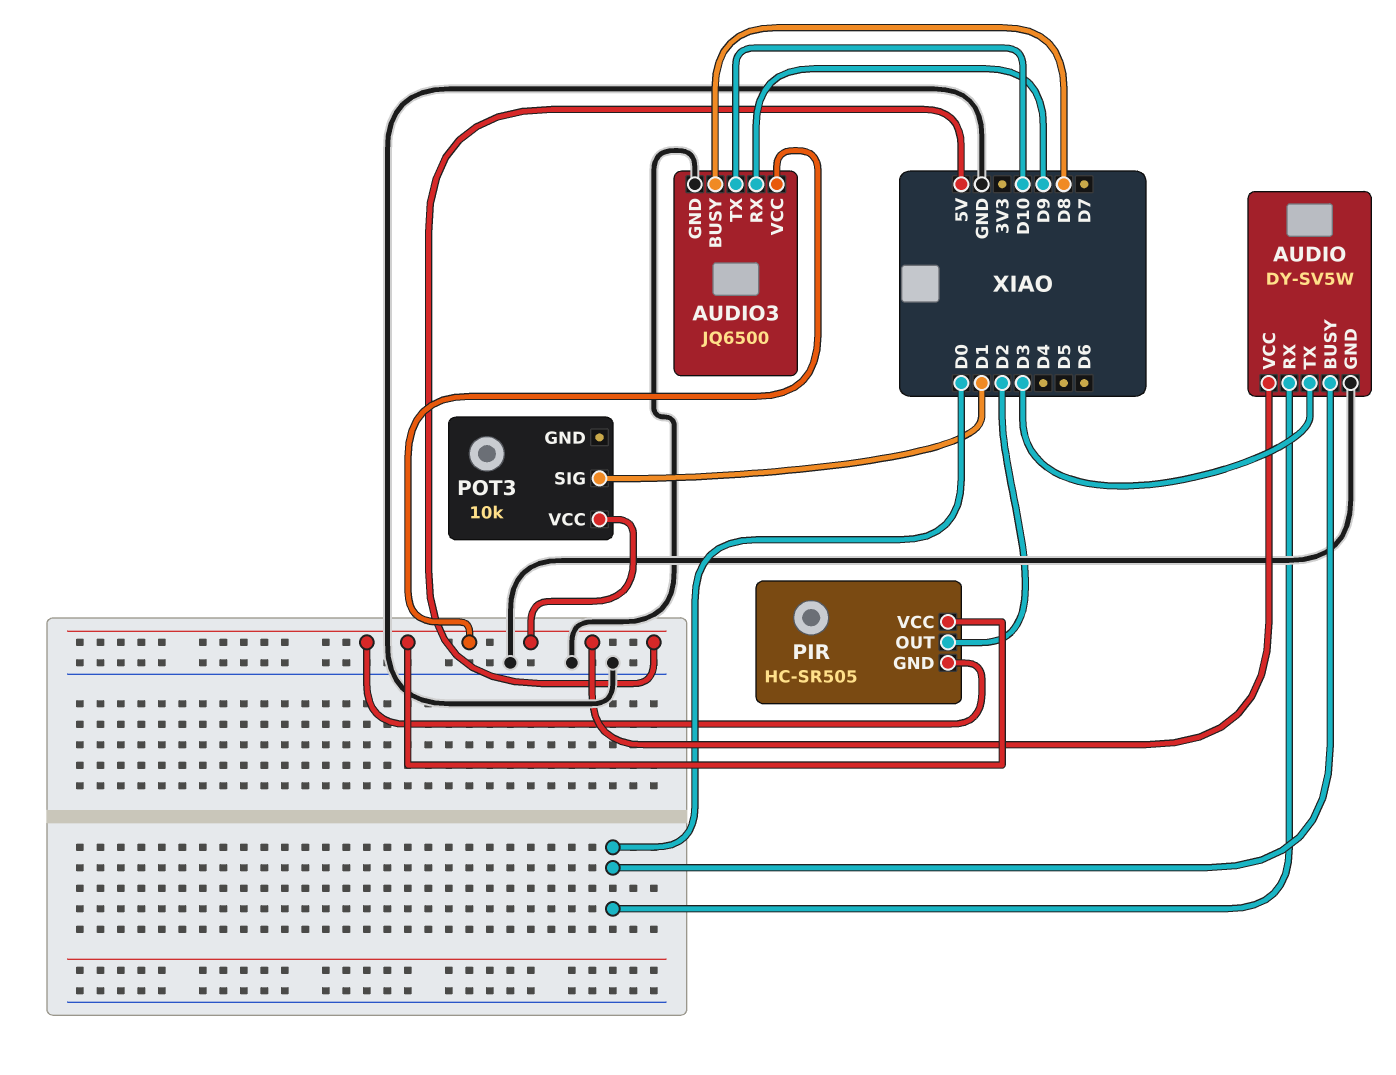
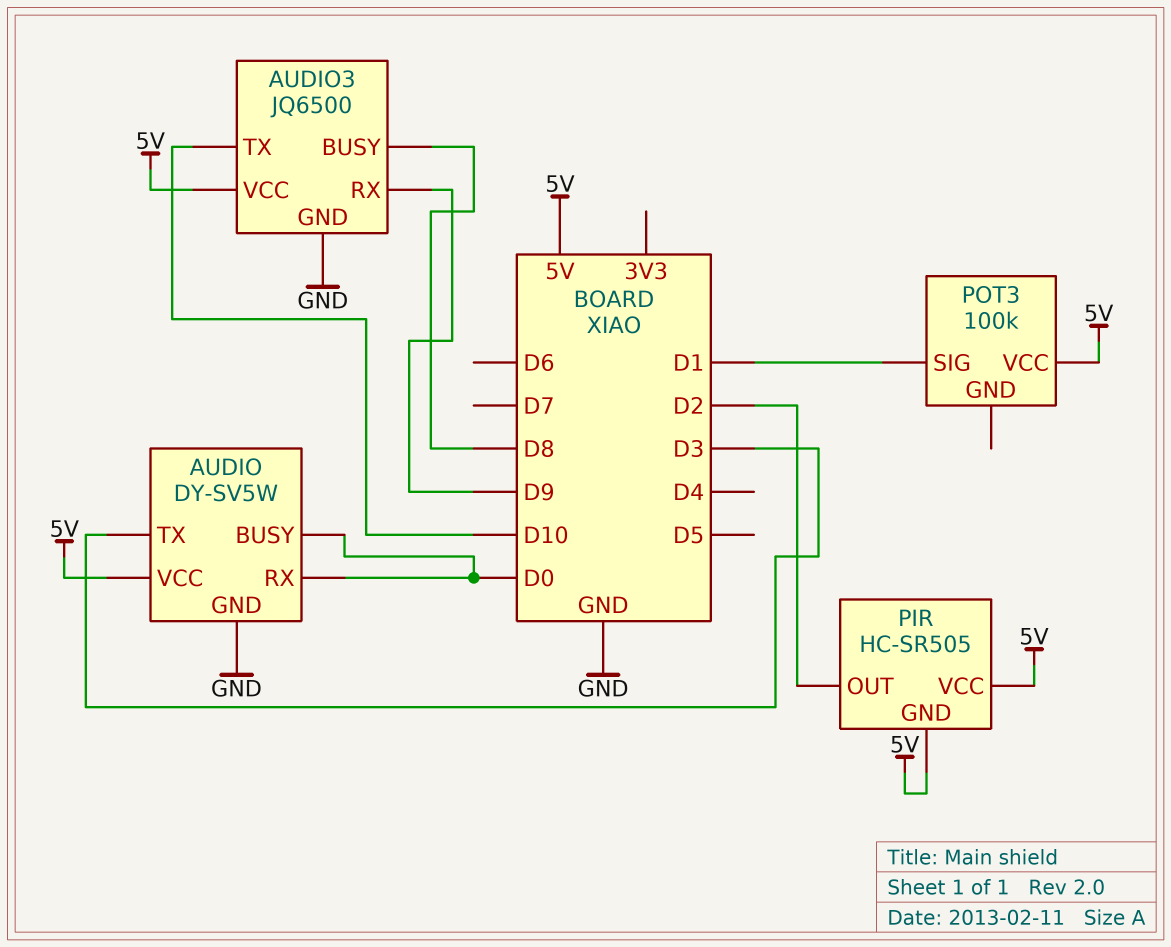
POT3: 10k -> 100k

